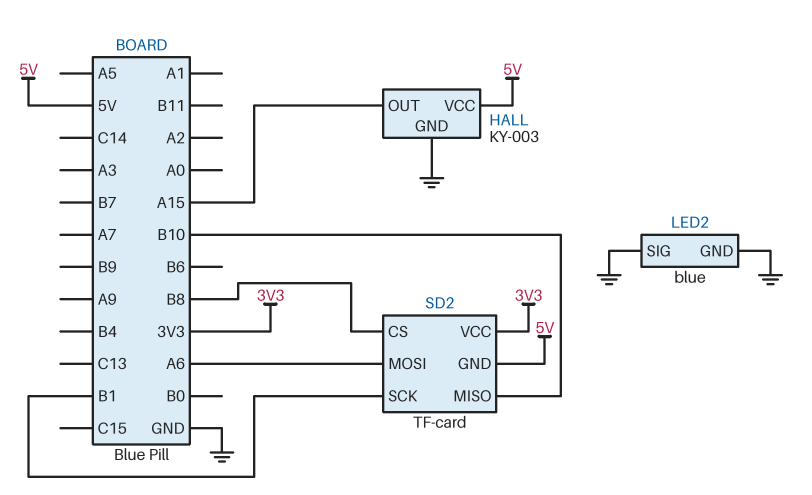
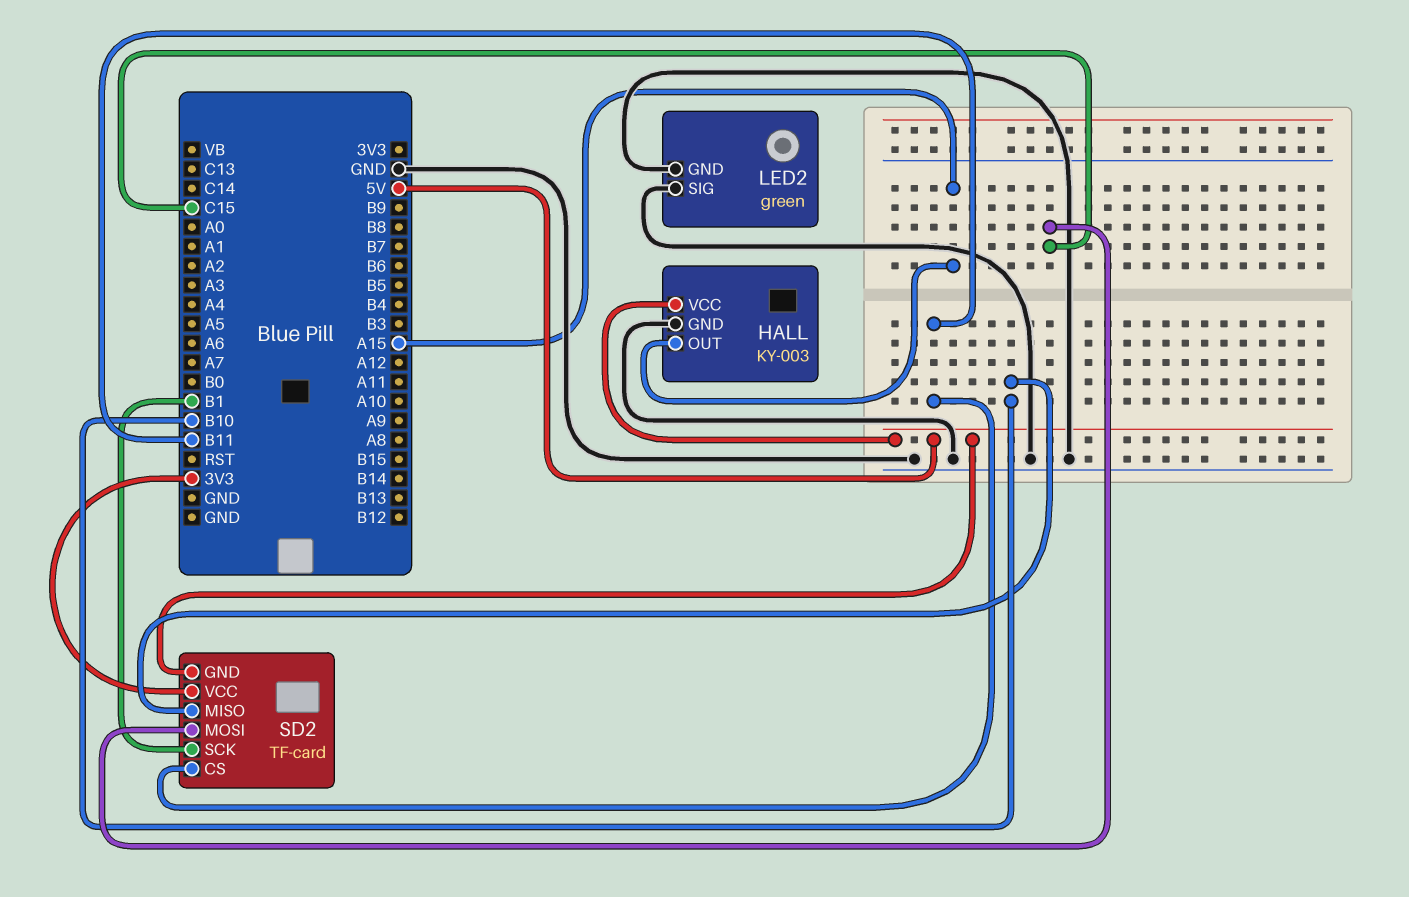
LED2: blue -> green
SD2 pin CS: B8 -> B11
SD2 pin MOSI: A6 -> C15

